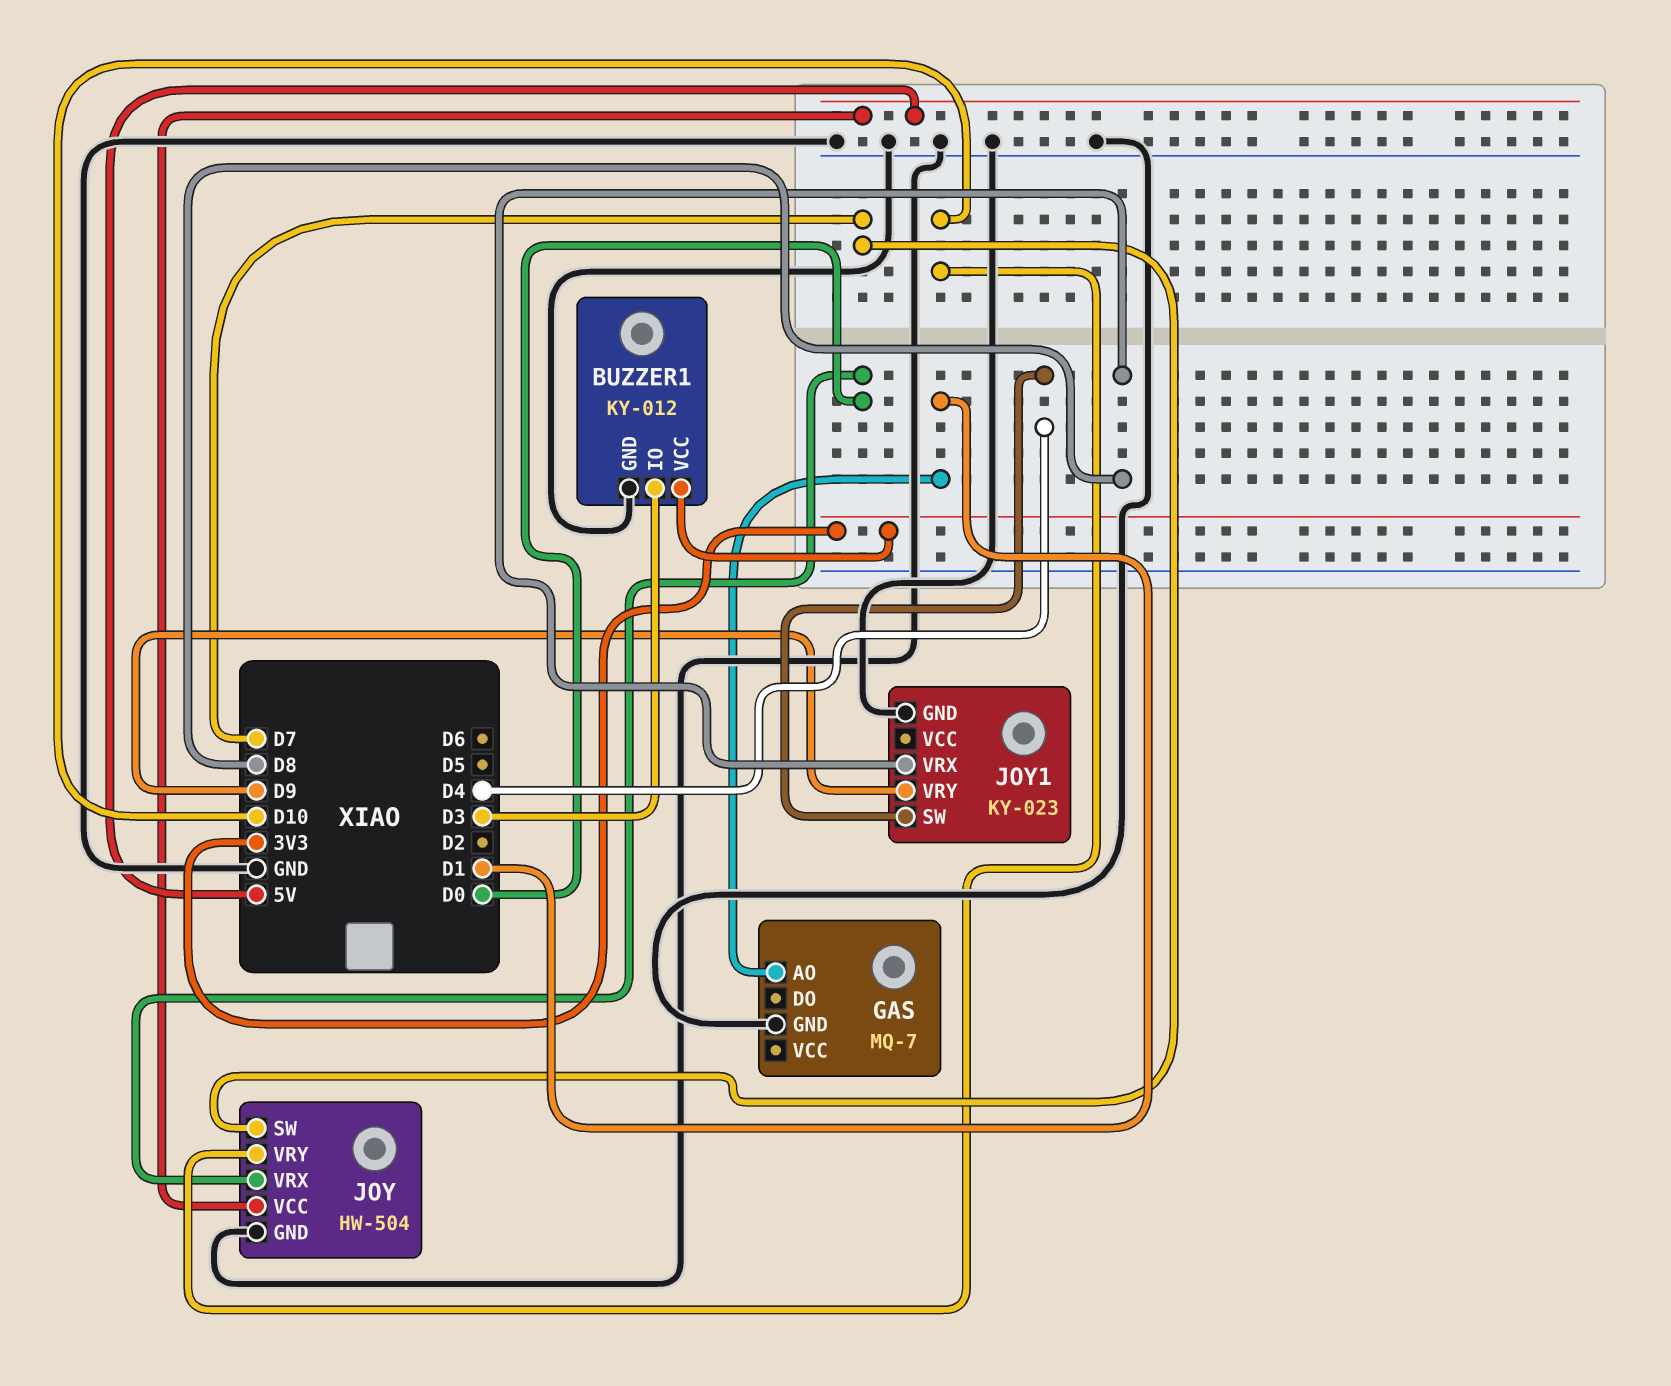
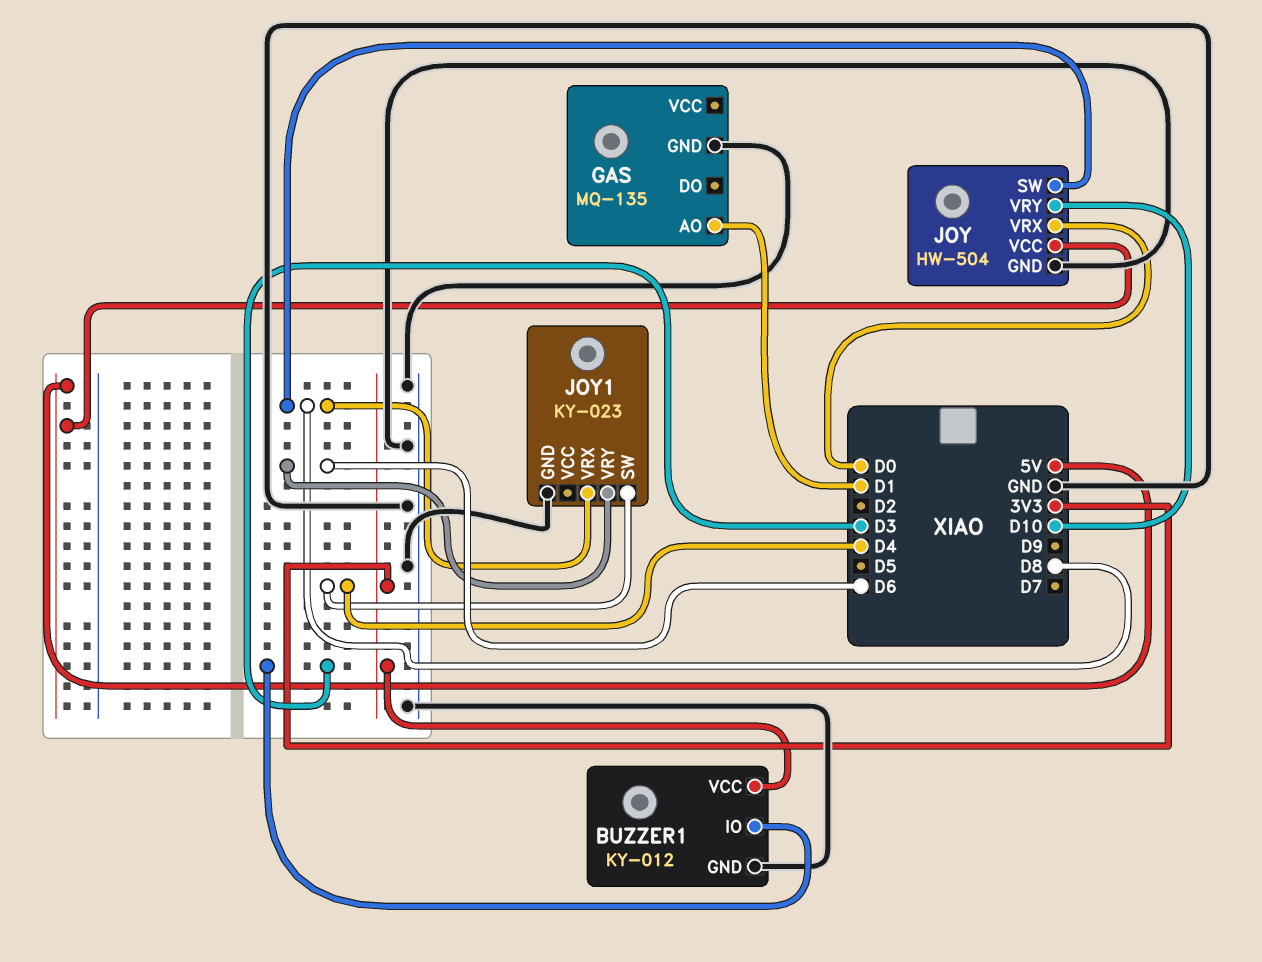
GAS: MQ-7 -> MQ-135
JOY pin SW: D7 -> D8
JOY1 pin VRY: D9 -> D6

